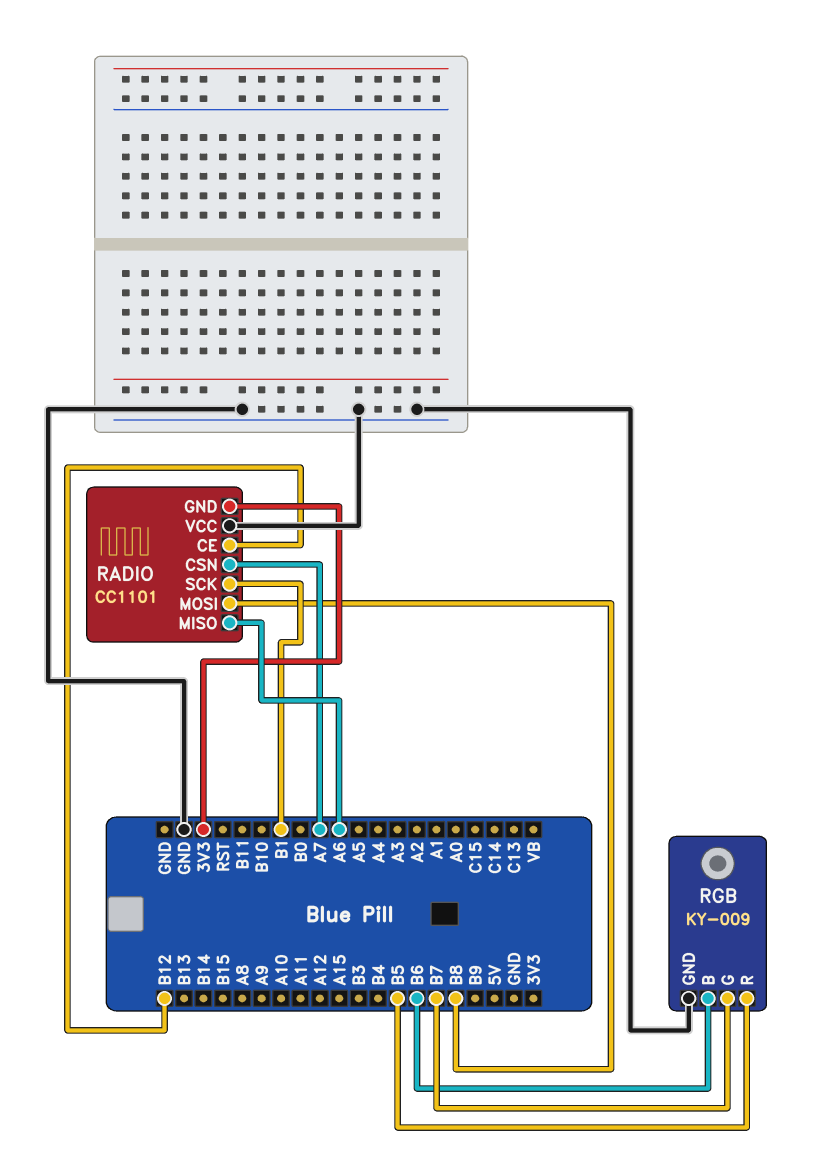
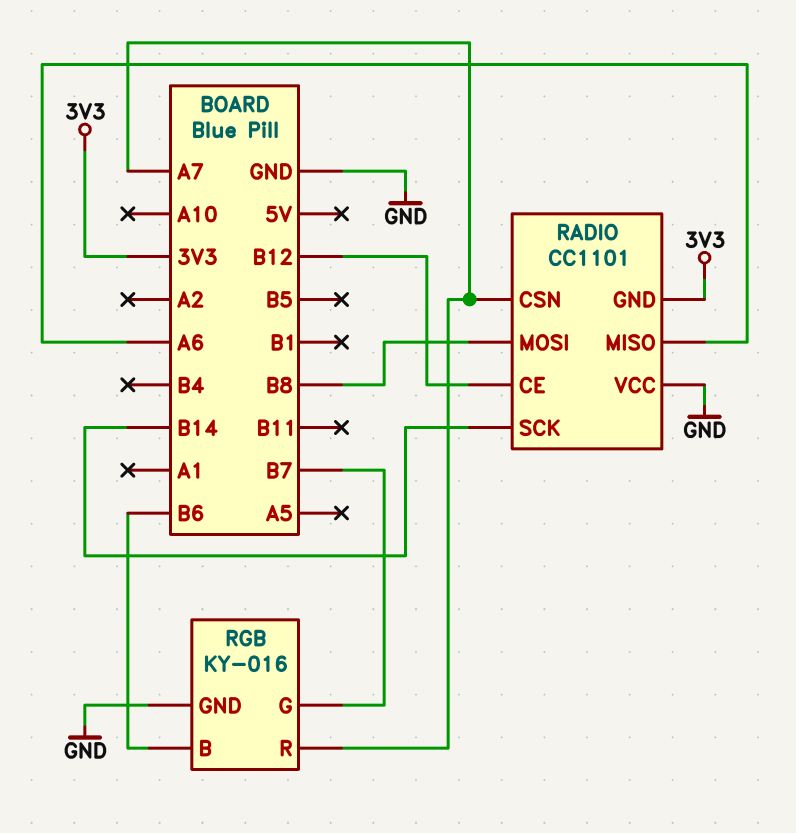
RADIO pin SCK: B1 -> B14
RGB: KY-009 -> KY-016
RGB pin R: B5 -> A7

